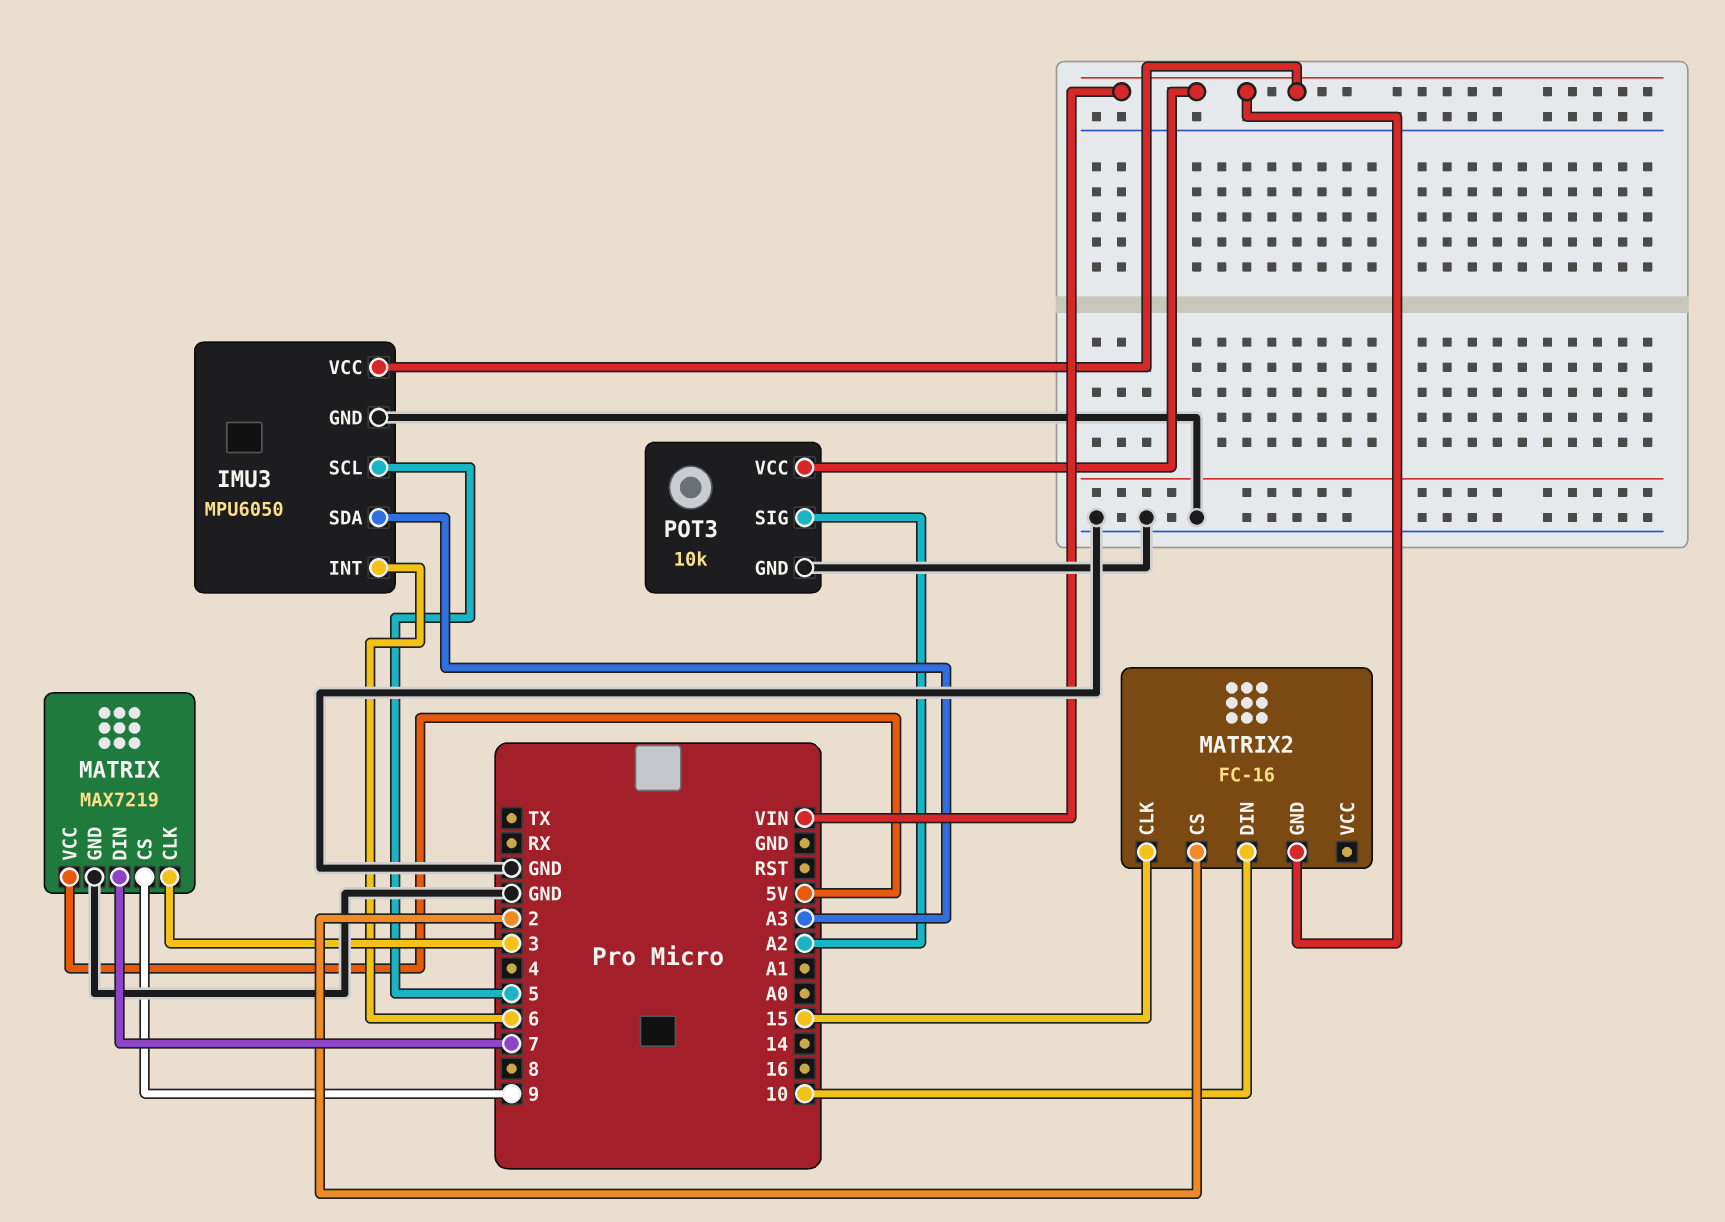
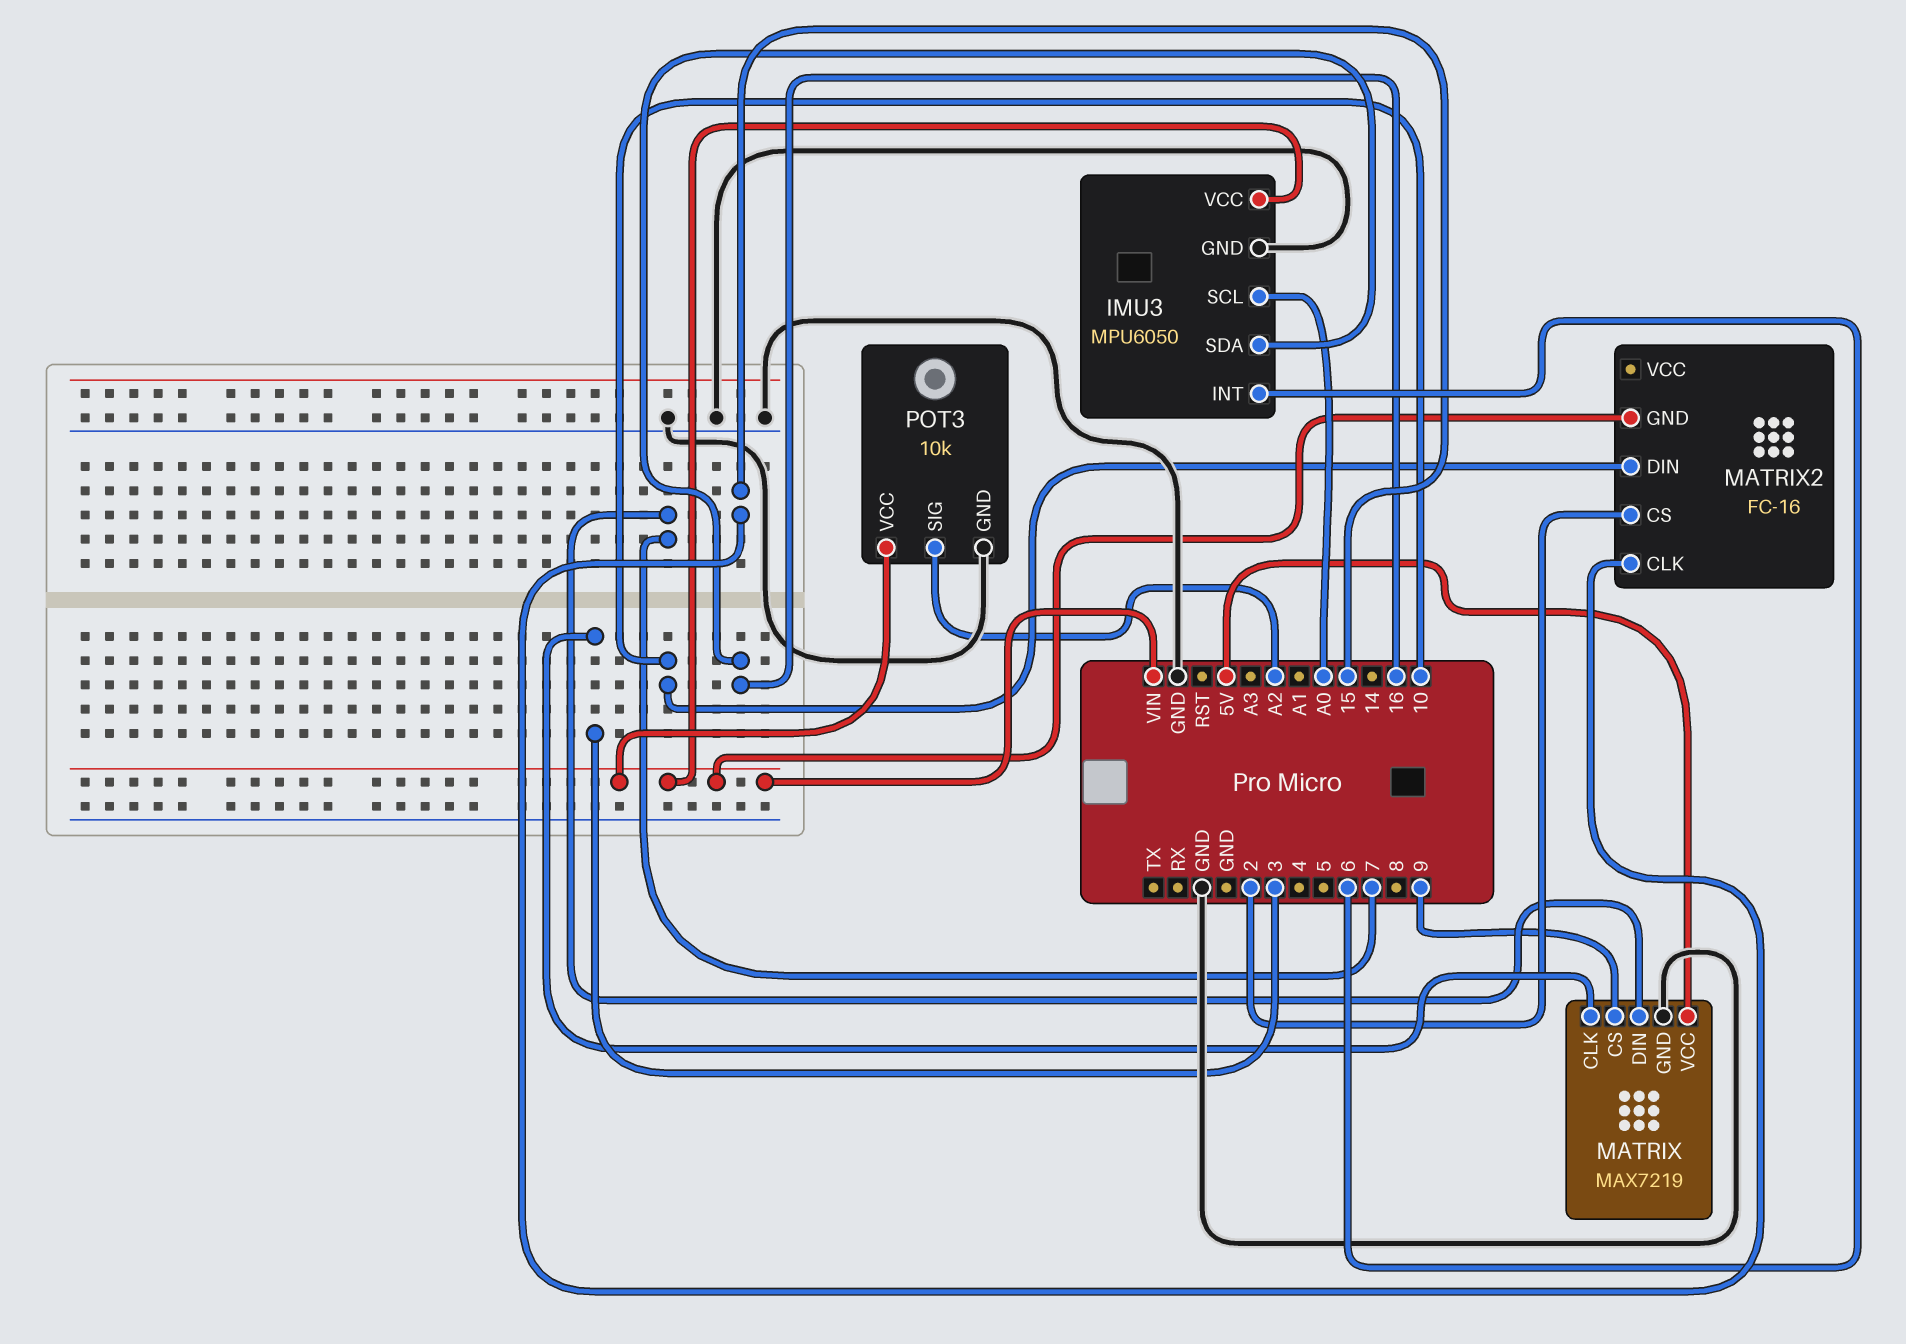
IMU3 pin SCL: 5 -> A0
IMU3 pin SDA: A3 -> 16

